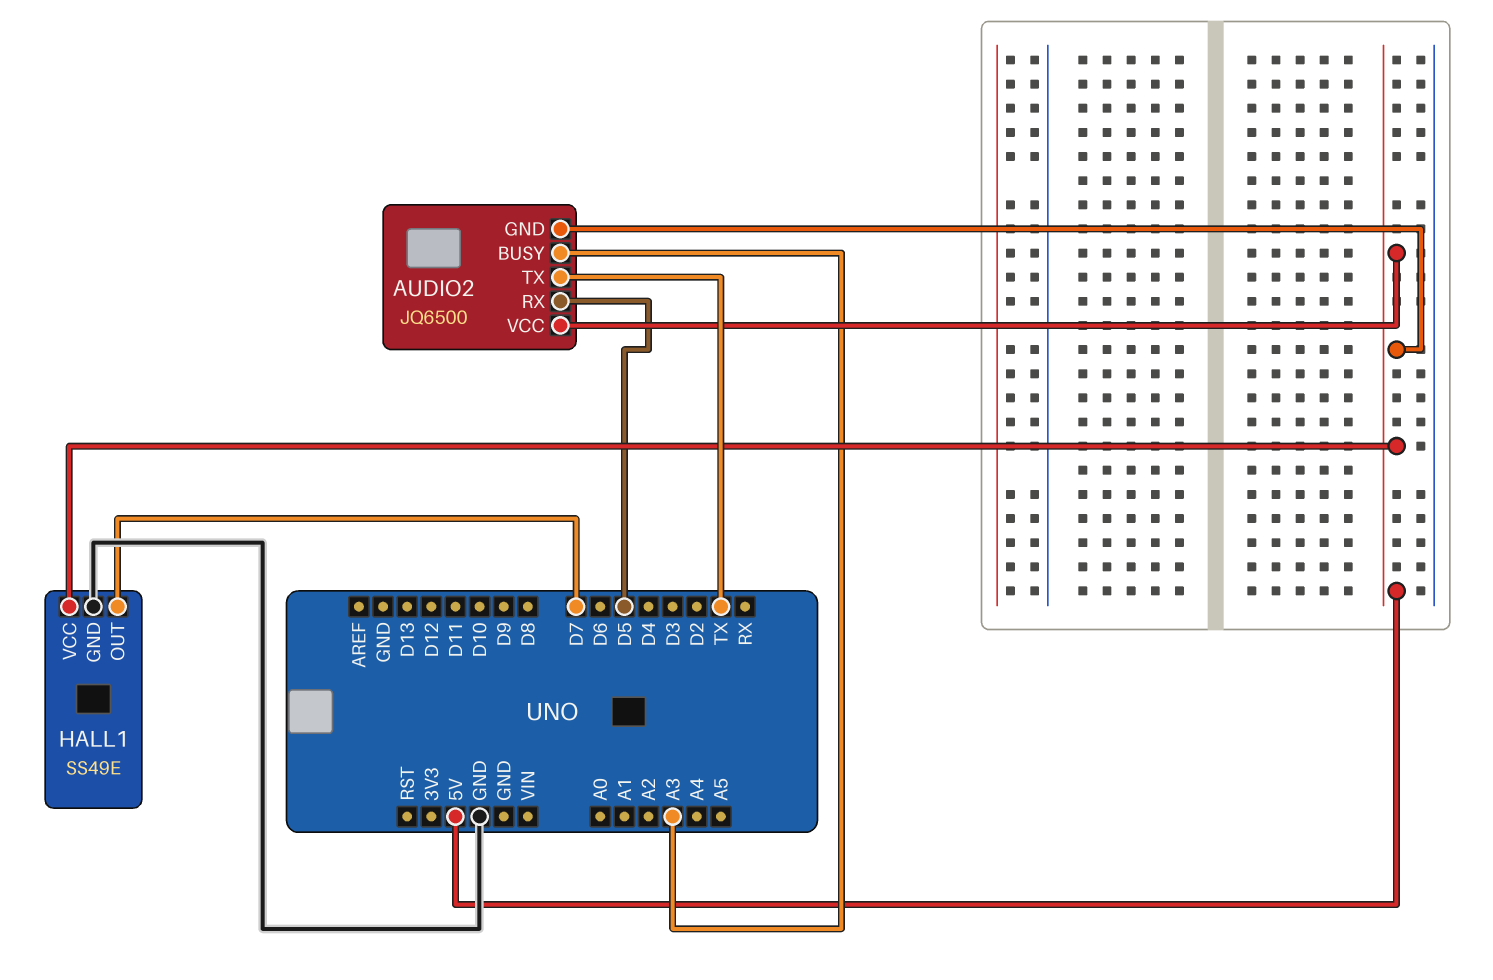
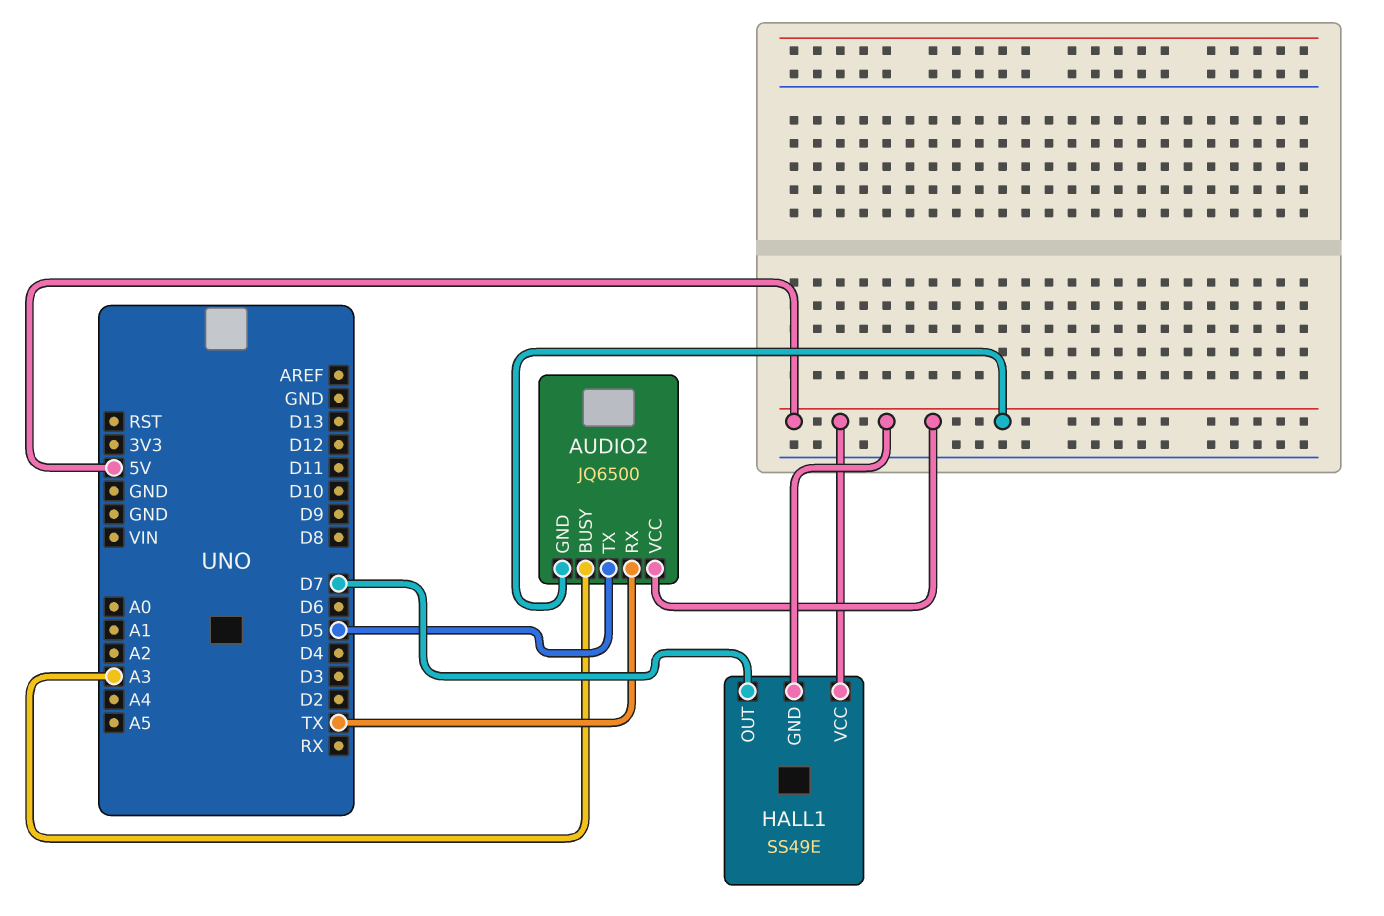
AUDIO2 pin RX: D5 -> TX
AUDIO2 pin TX: TX -> D5
HALL1 pin GND: GND -> 5V

